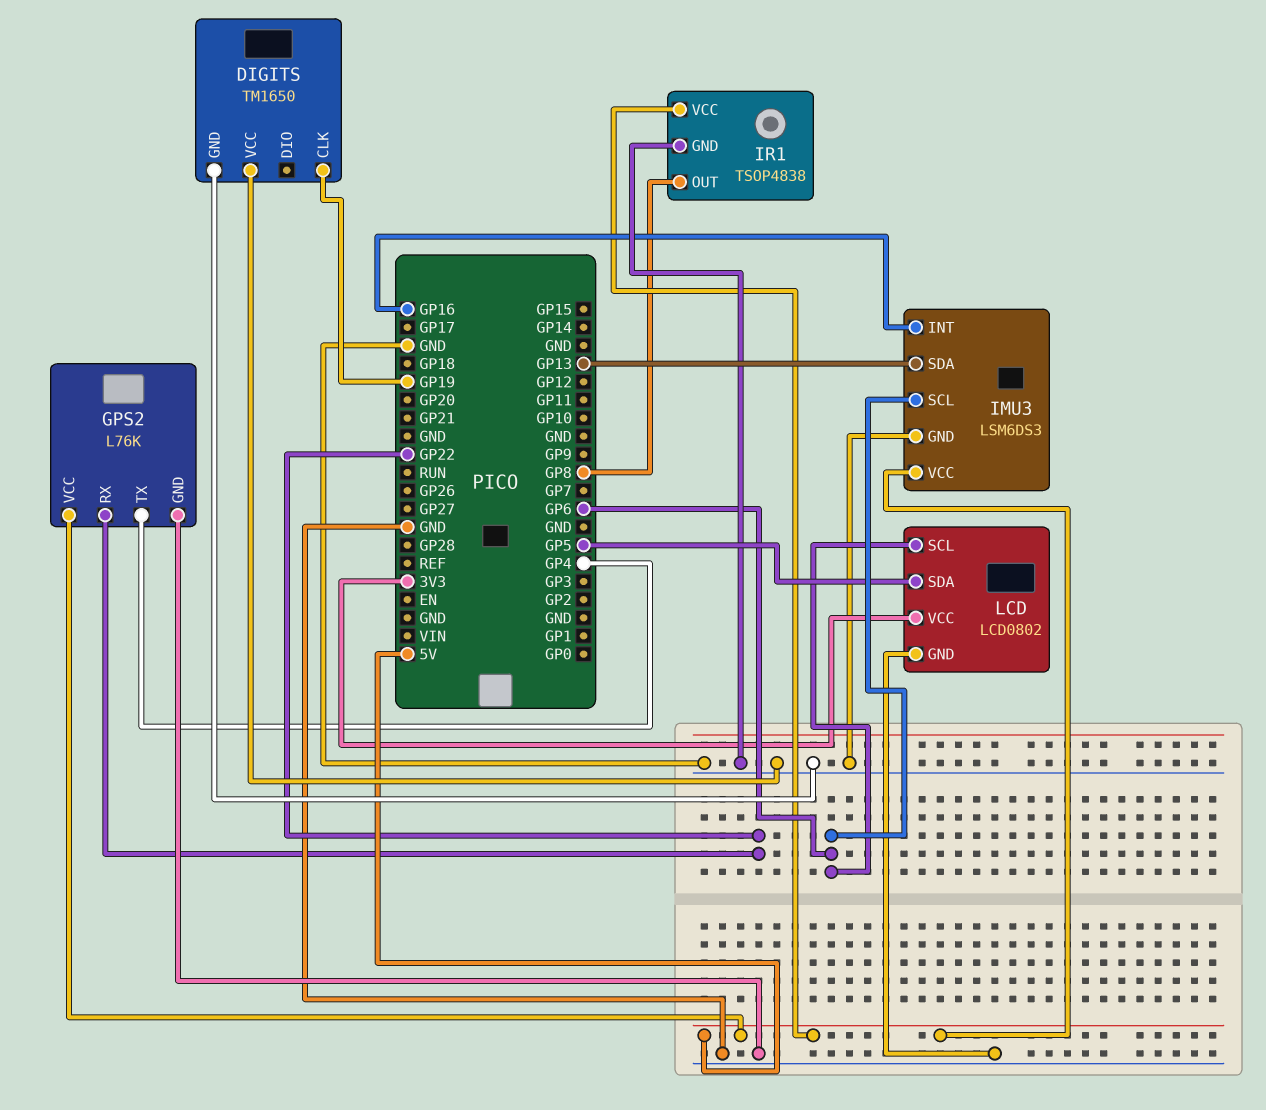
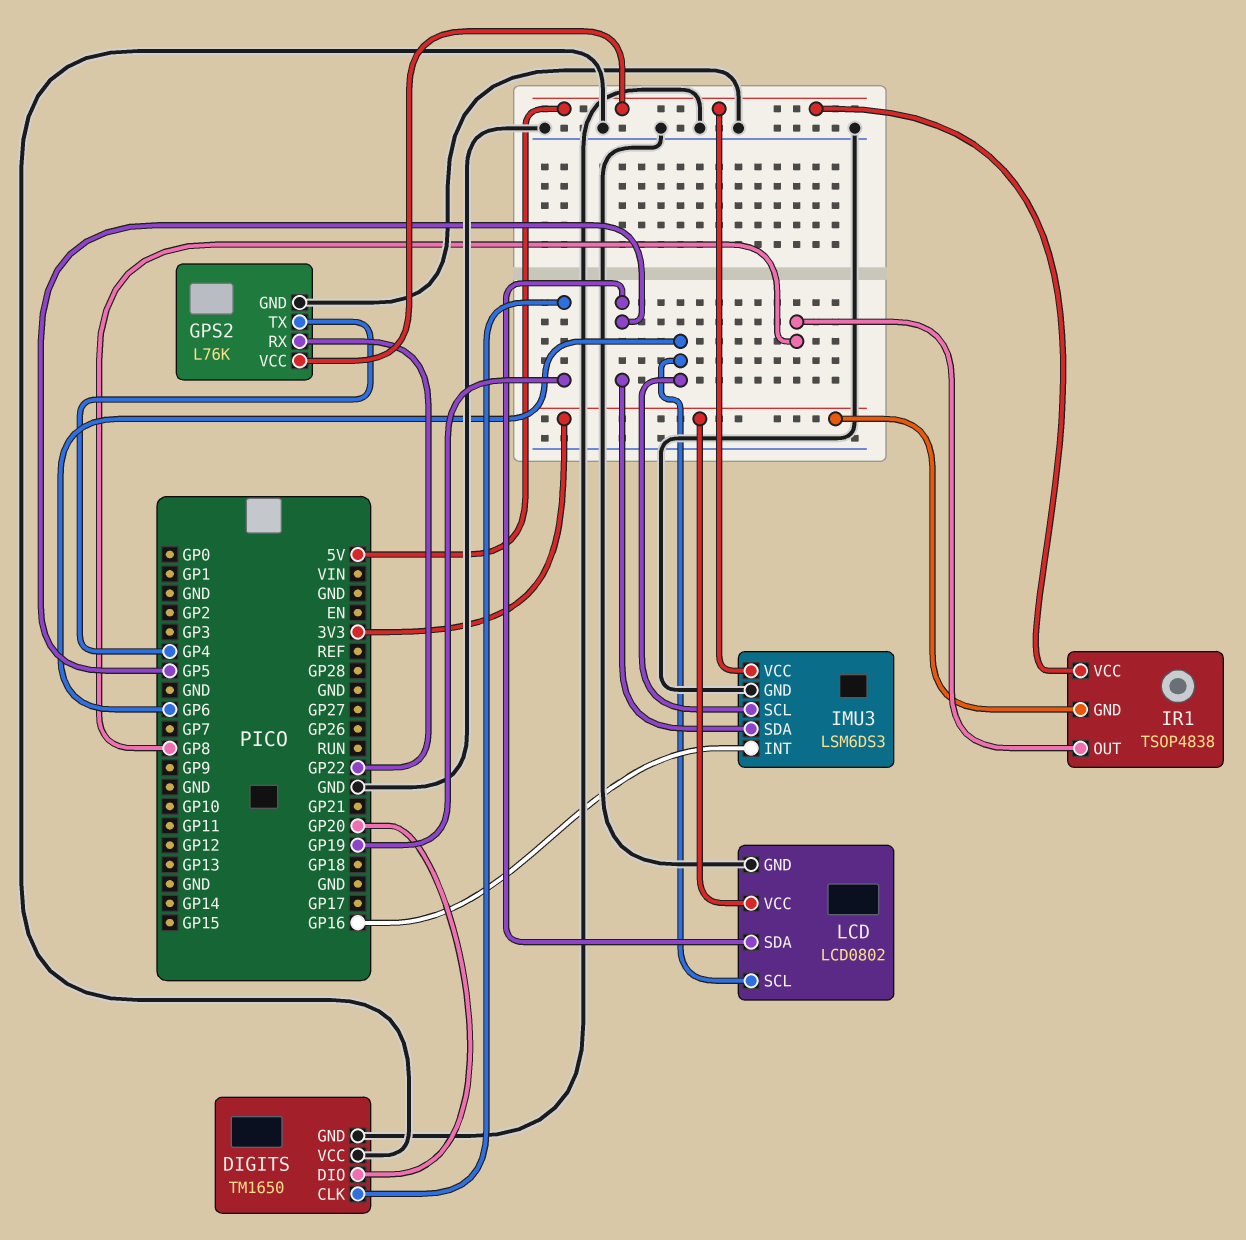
DIGITS pin DIO: none -> GP20
IMU3 pin SDA: GP13 -> GP5
IR1 pin GND: GND -> 3V3

